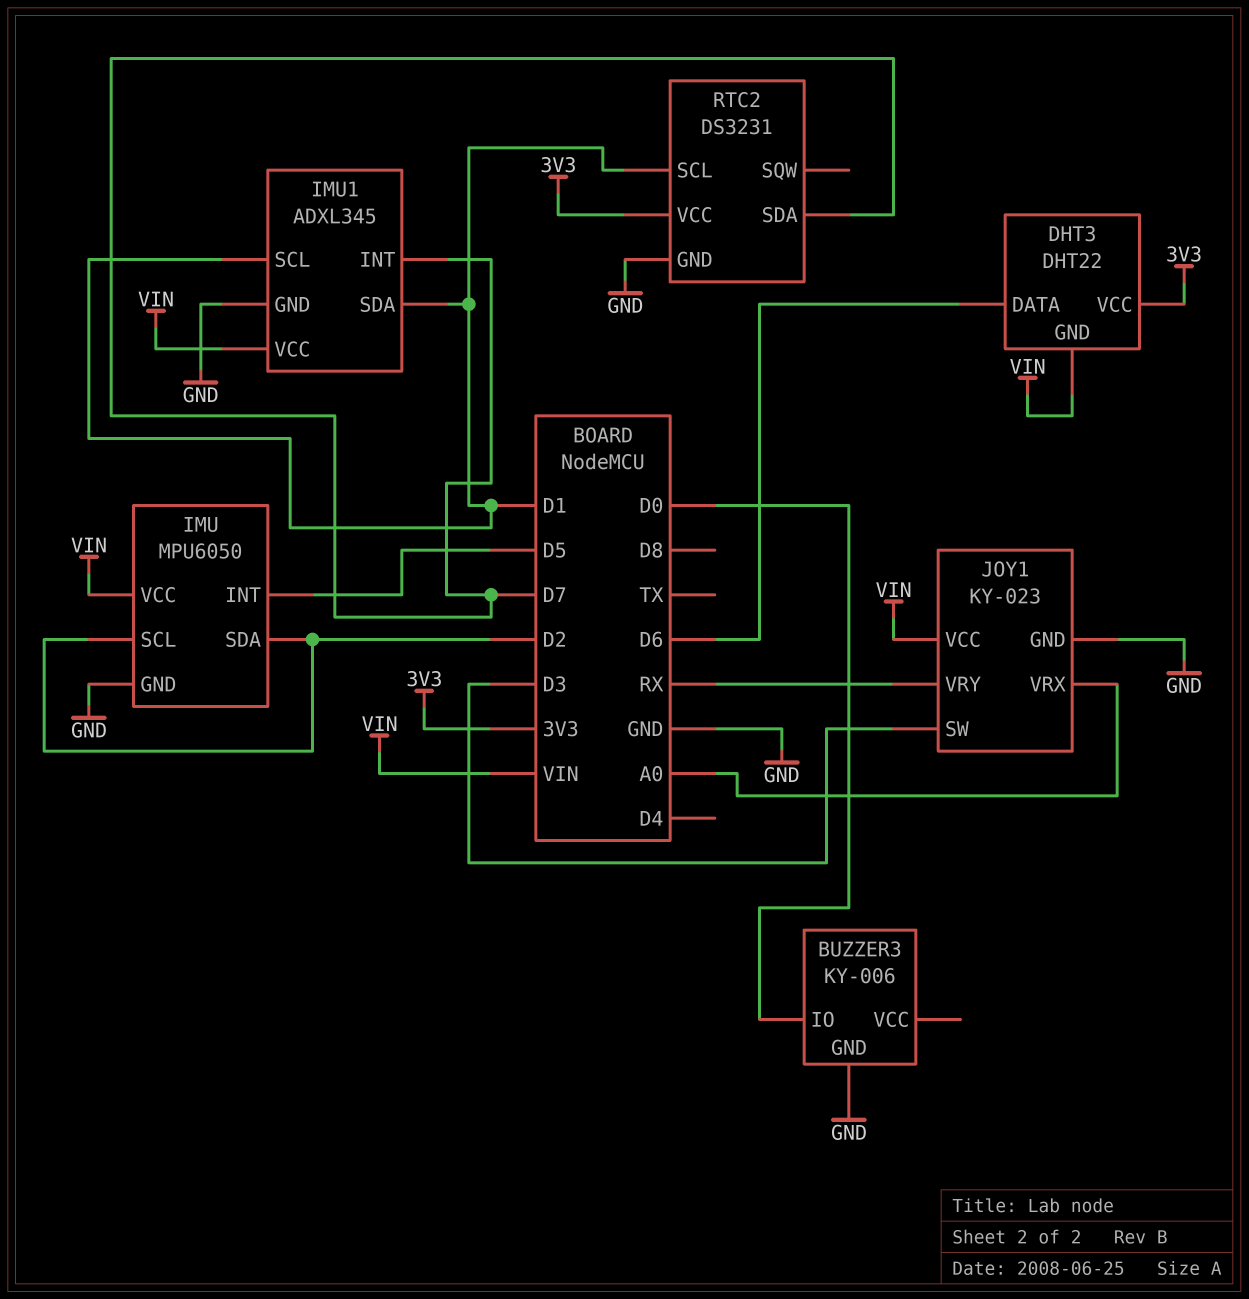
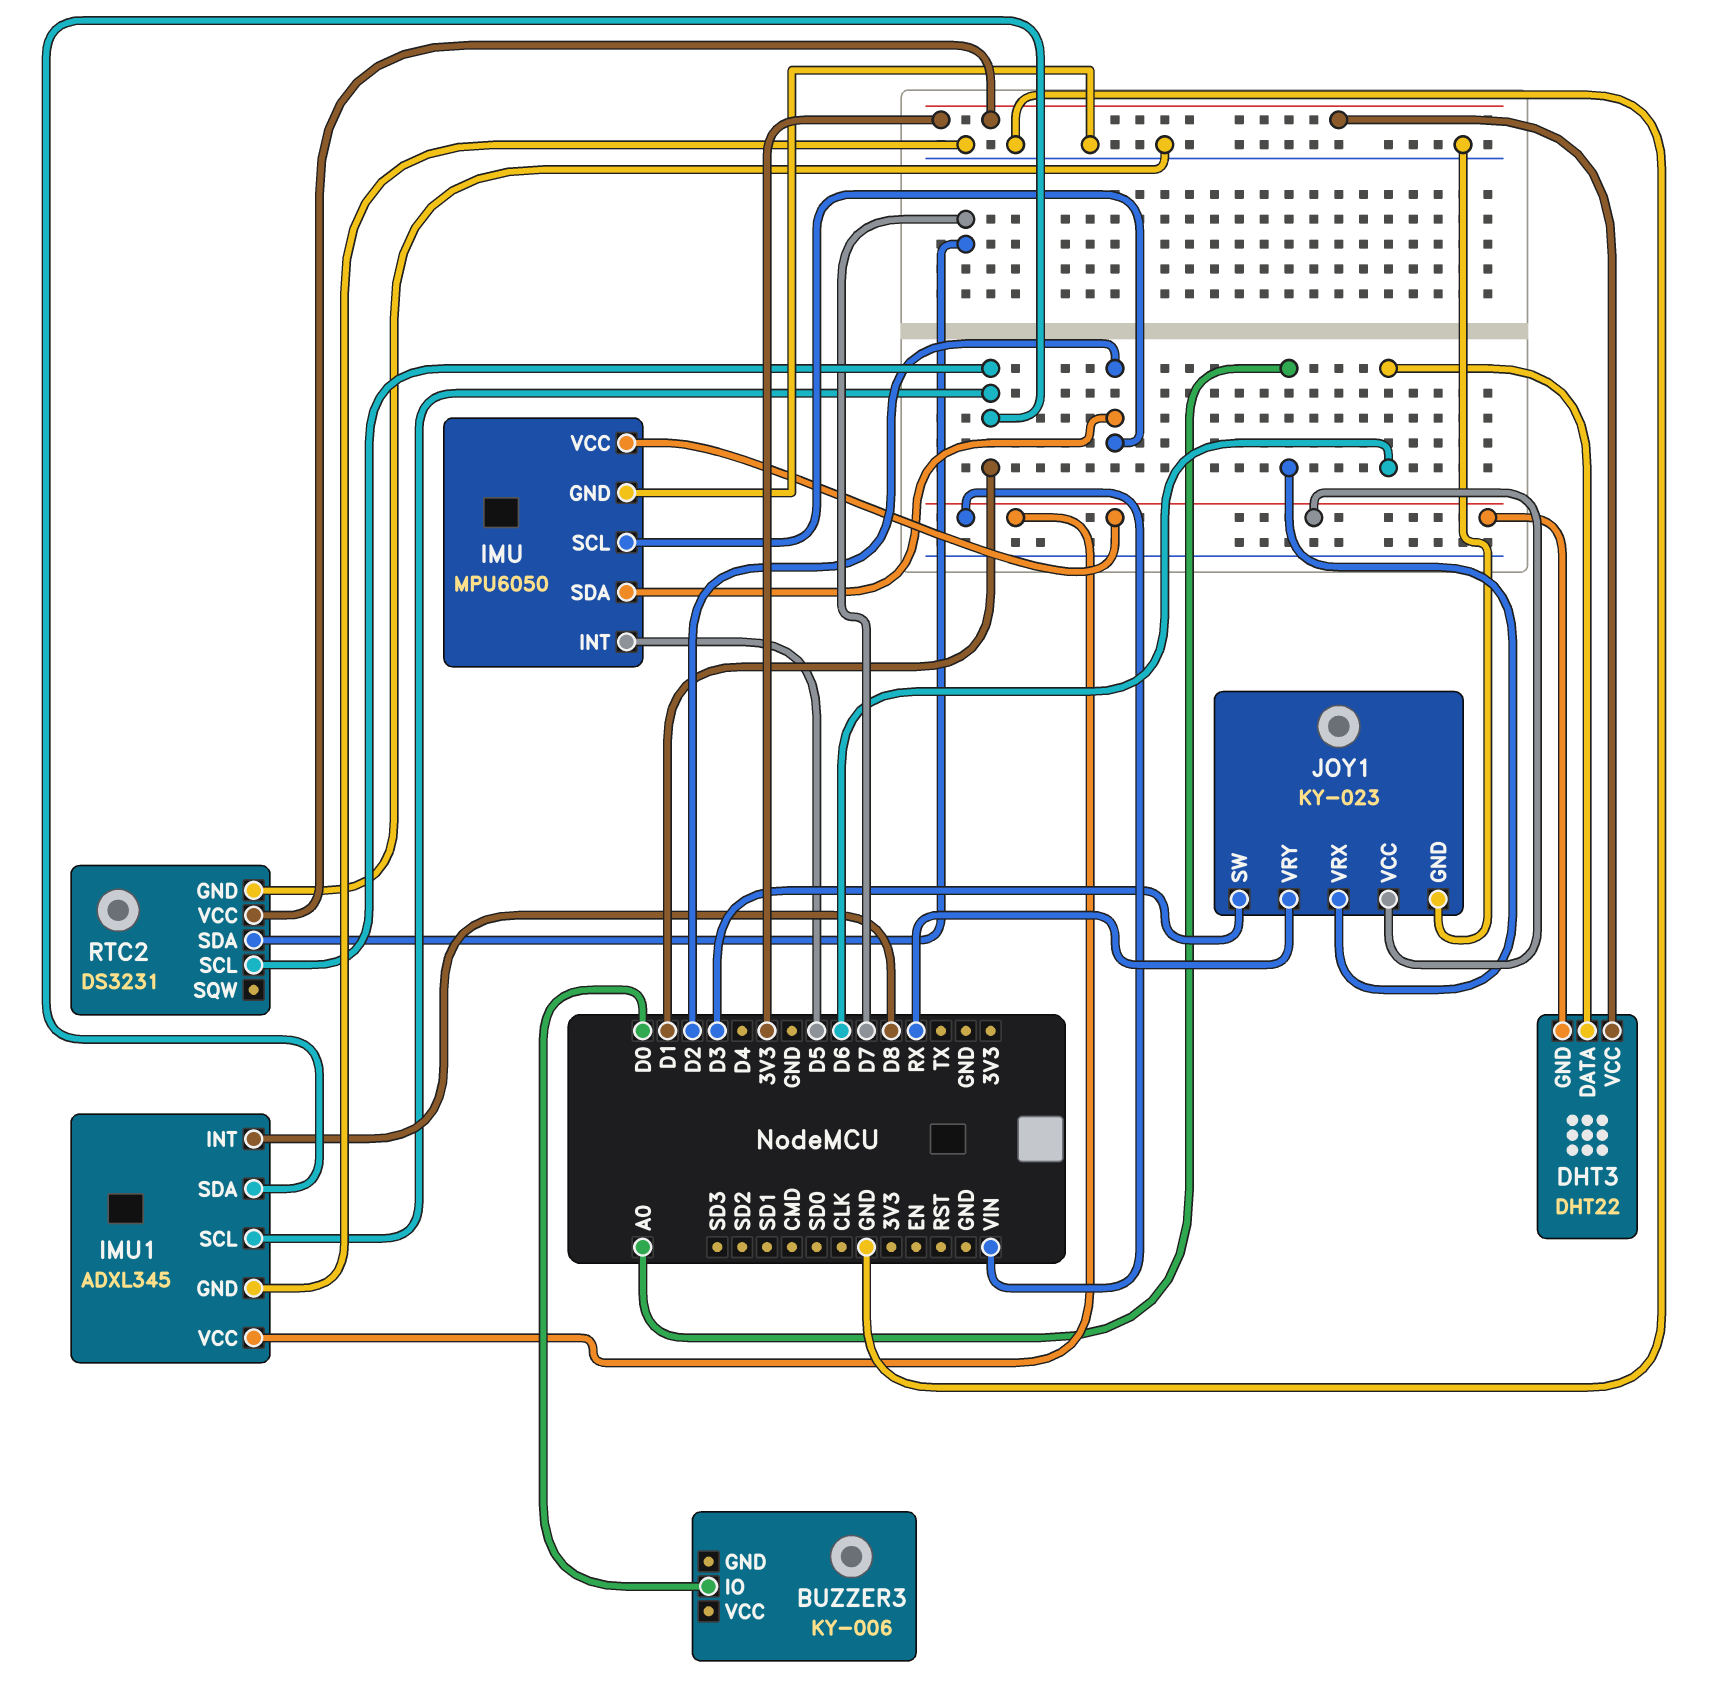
BUZZER3 pin GND: GND -> none
IMU1 pin INT: D7 -> D8

